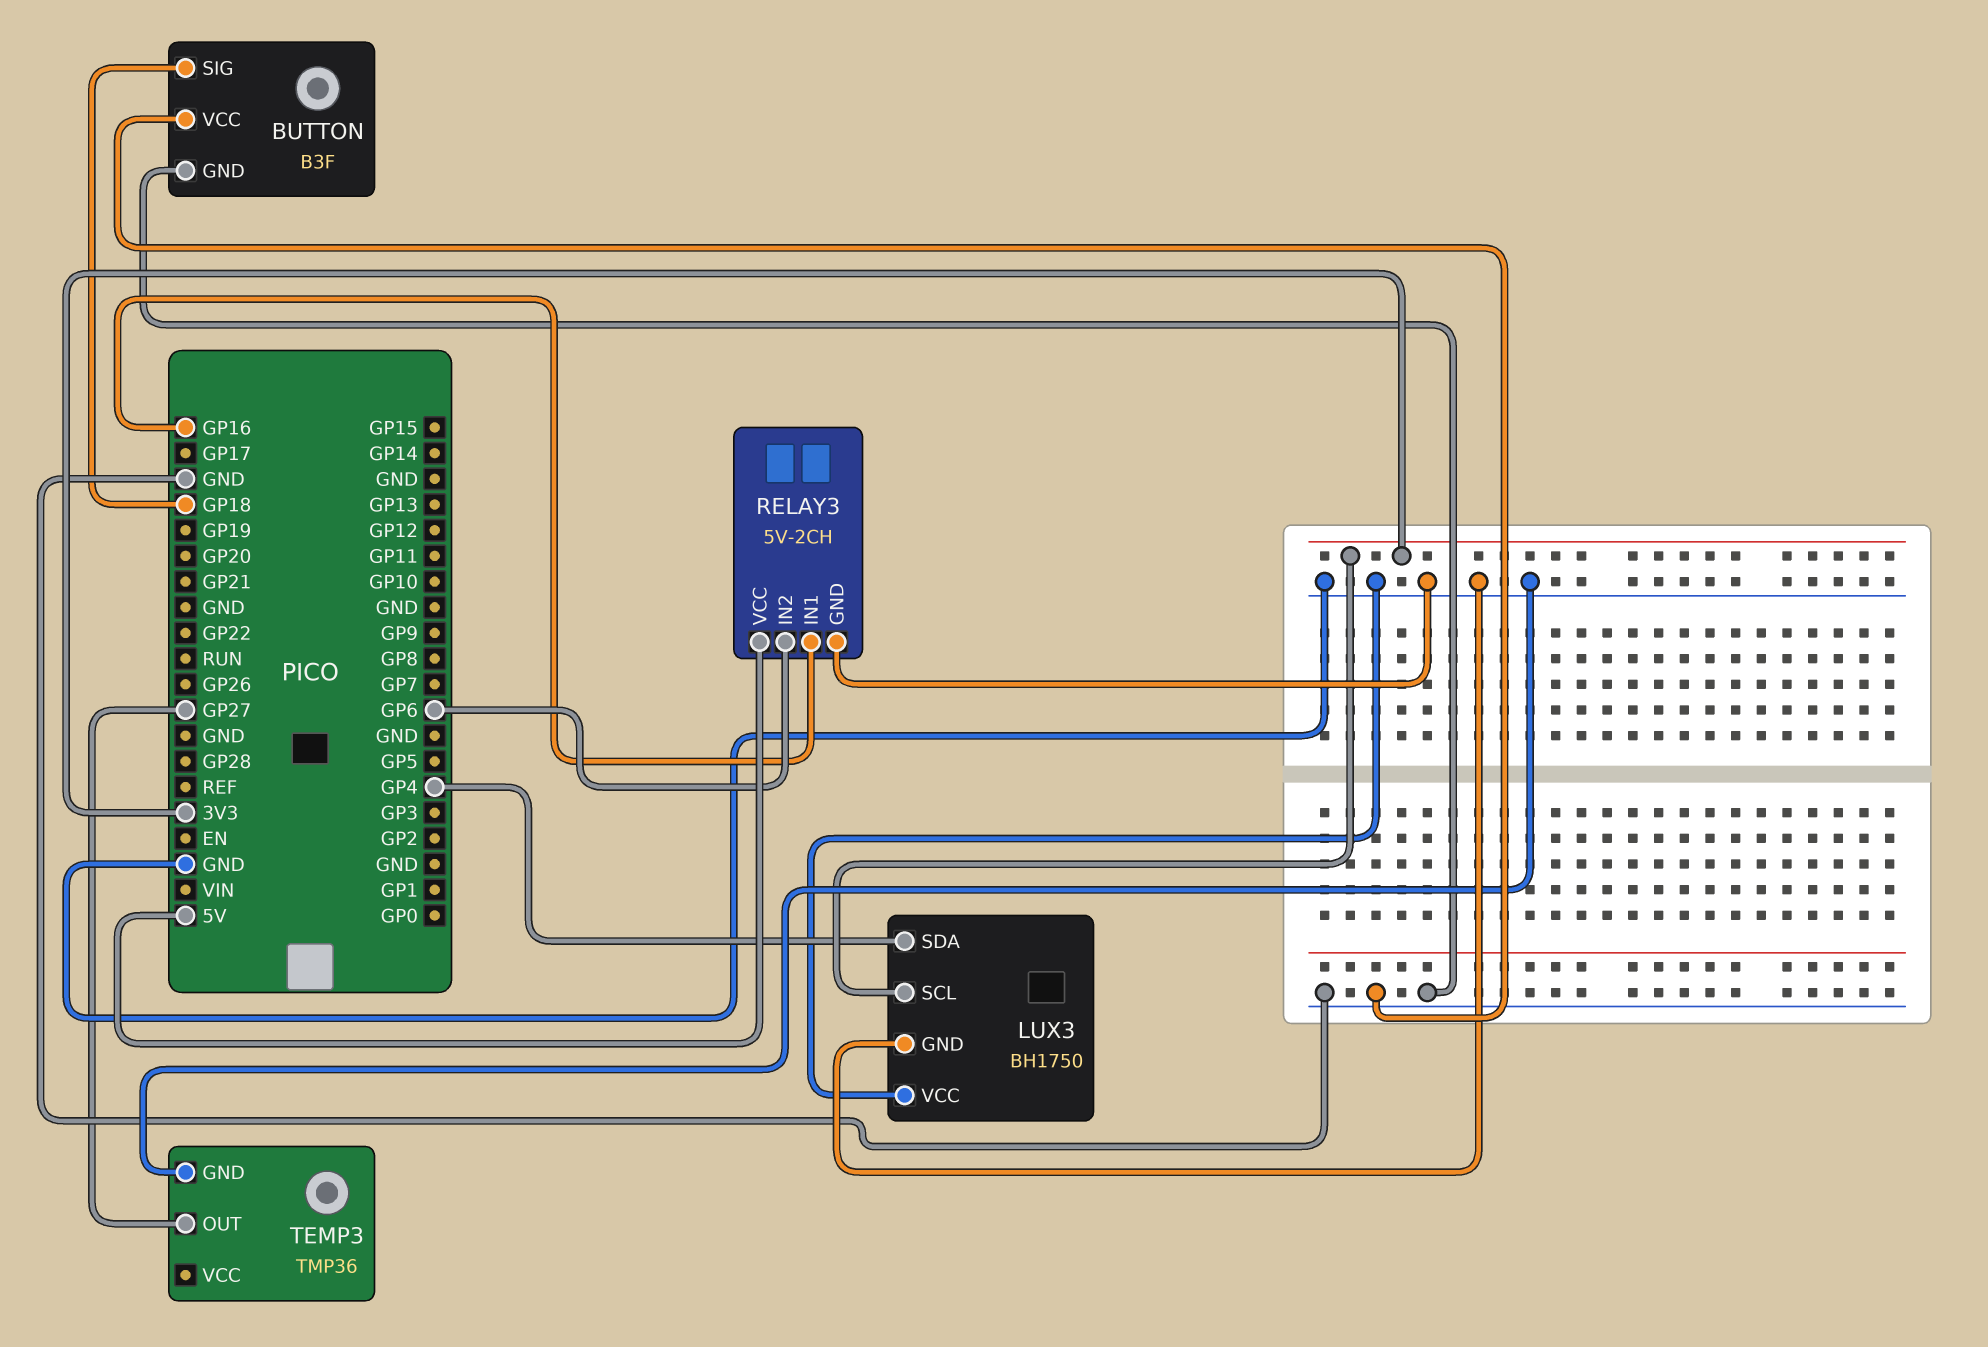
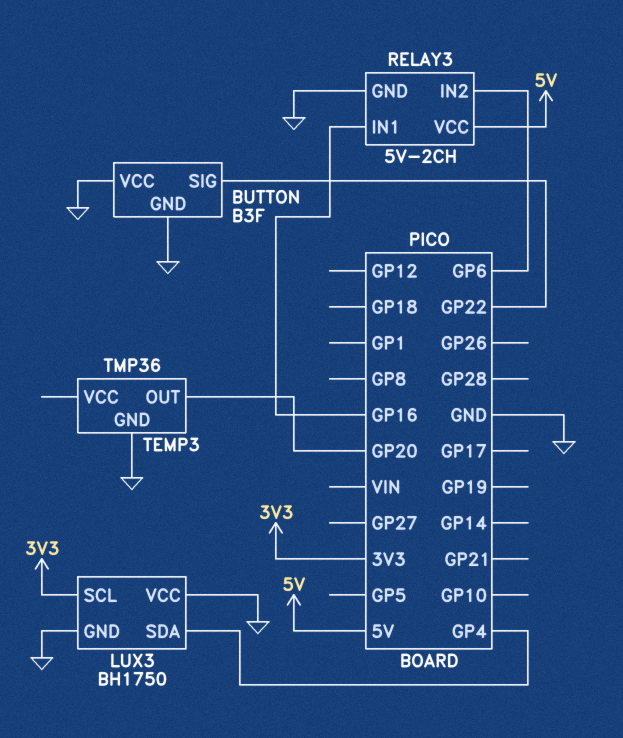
BUTTON pin SIG: GP18 -> GP22
TEMP3 pin OUT: GP27 -> GP20

